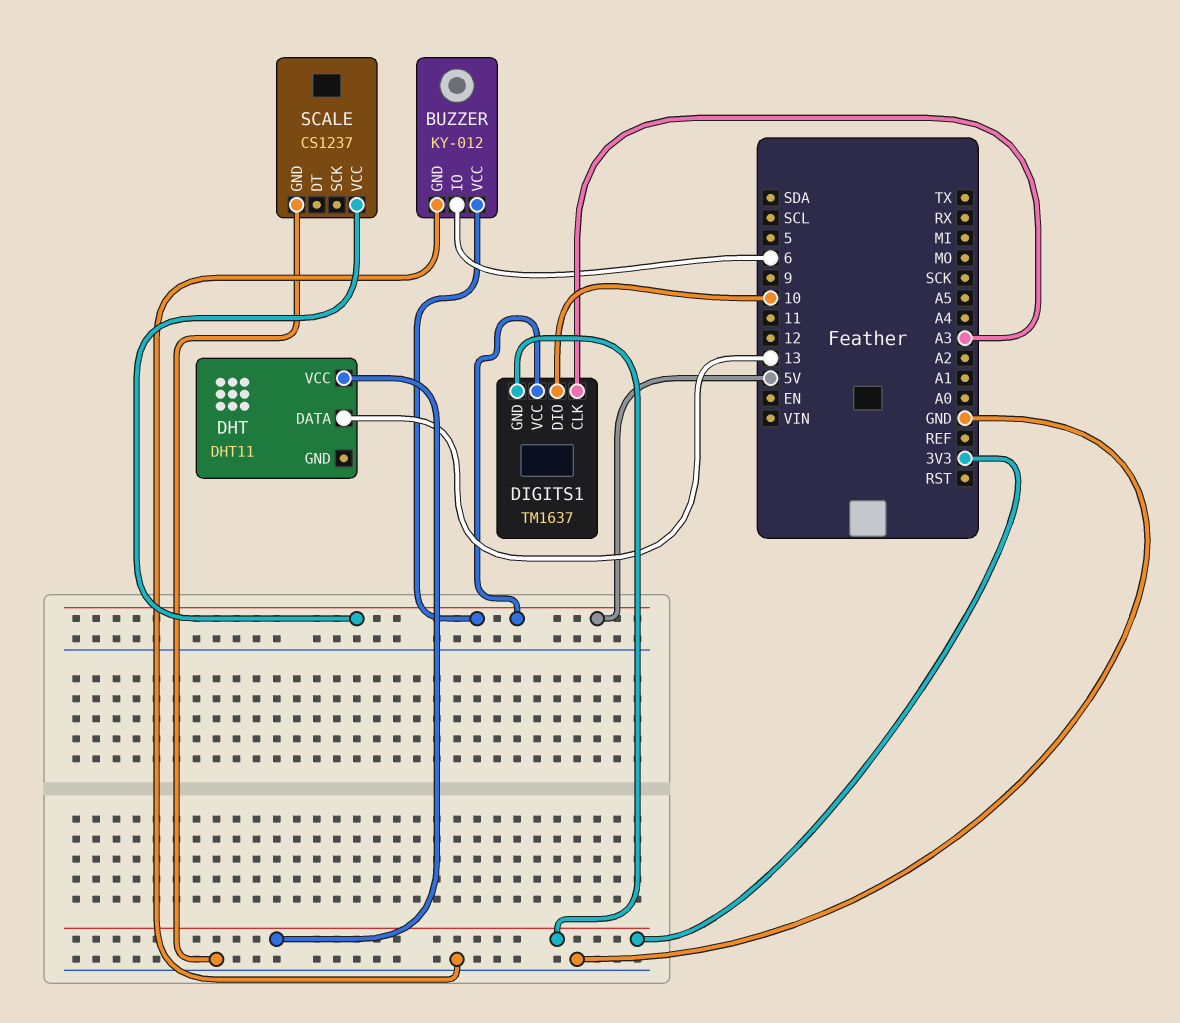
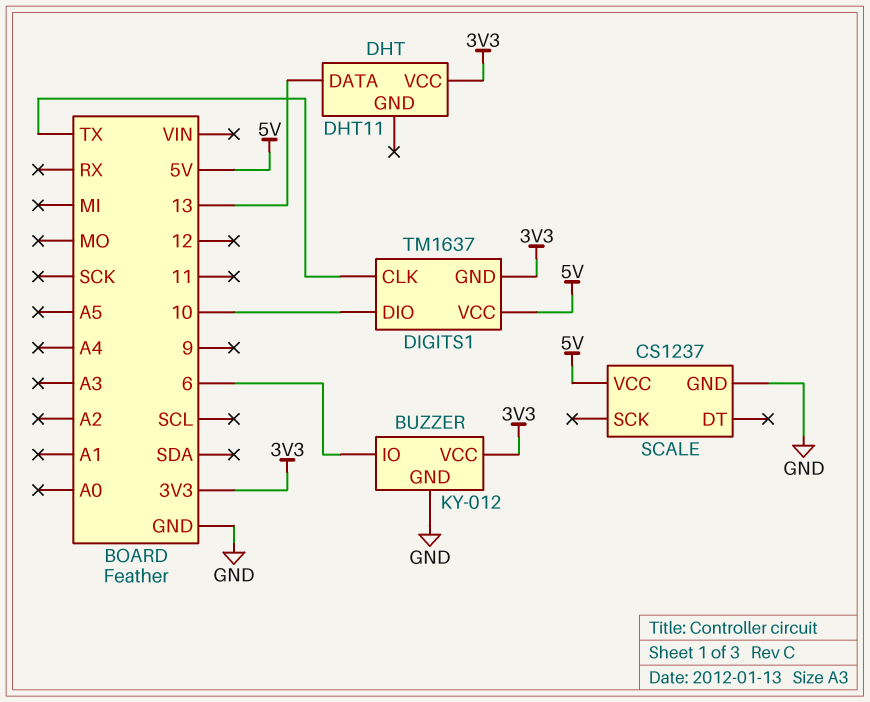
BUZZER pin VCC: 5V -> 3V3
DIGITS1 pin CLK: A3 -> TX

